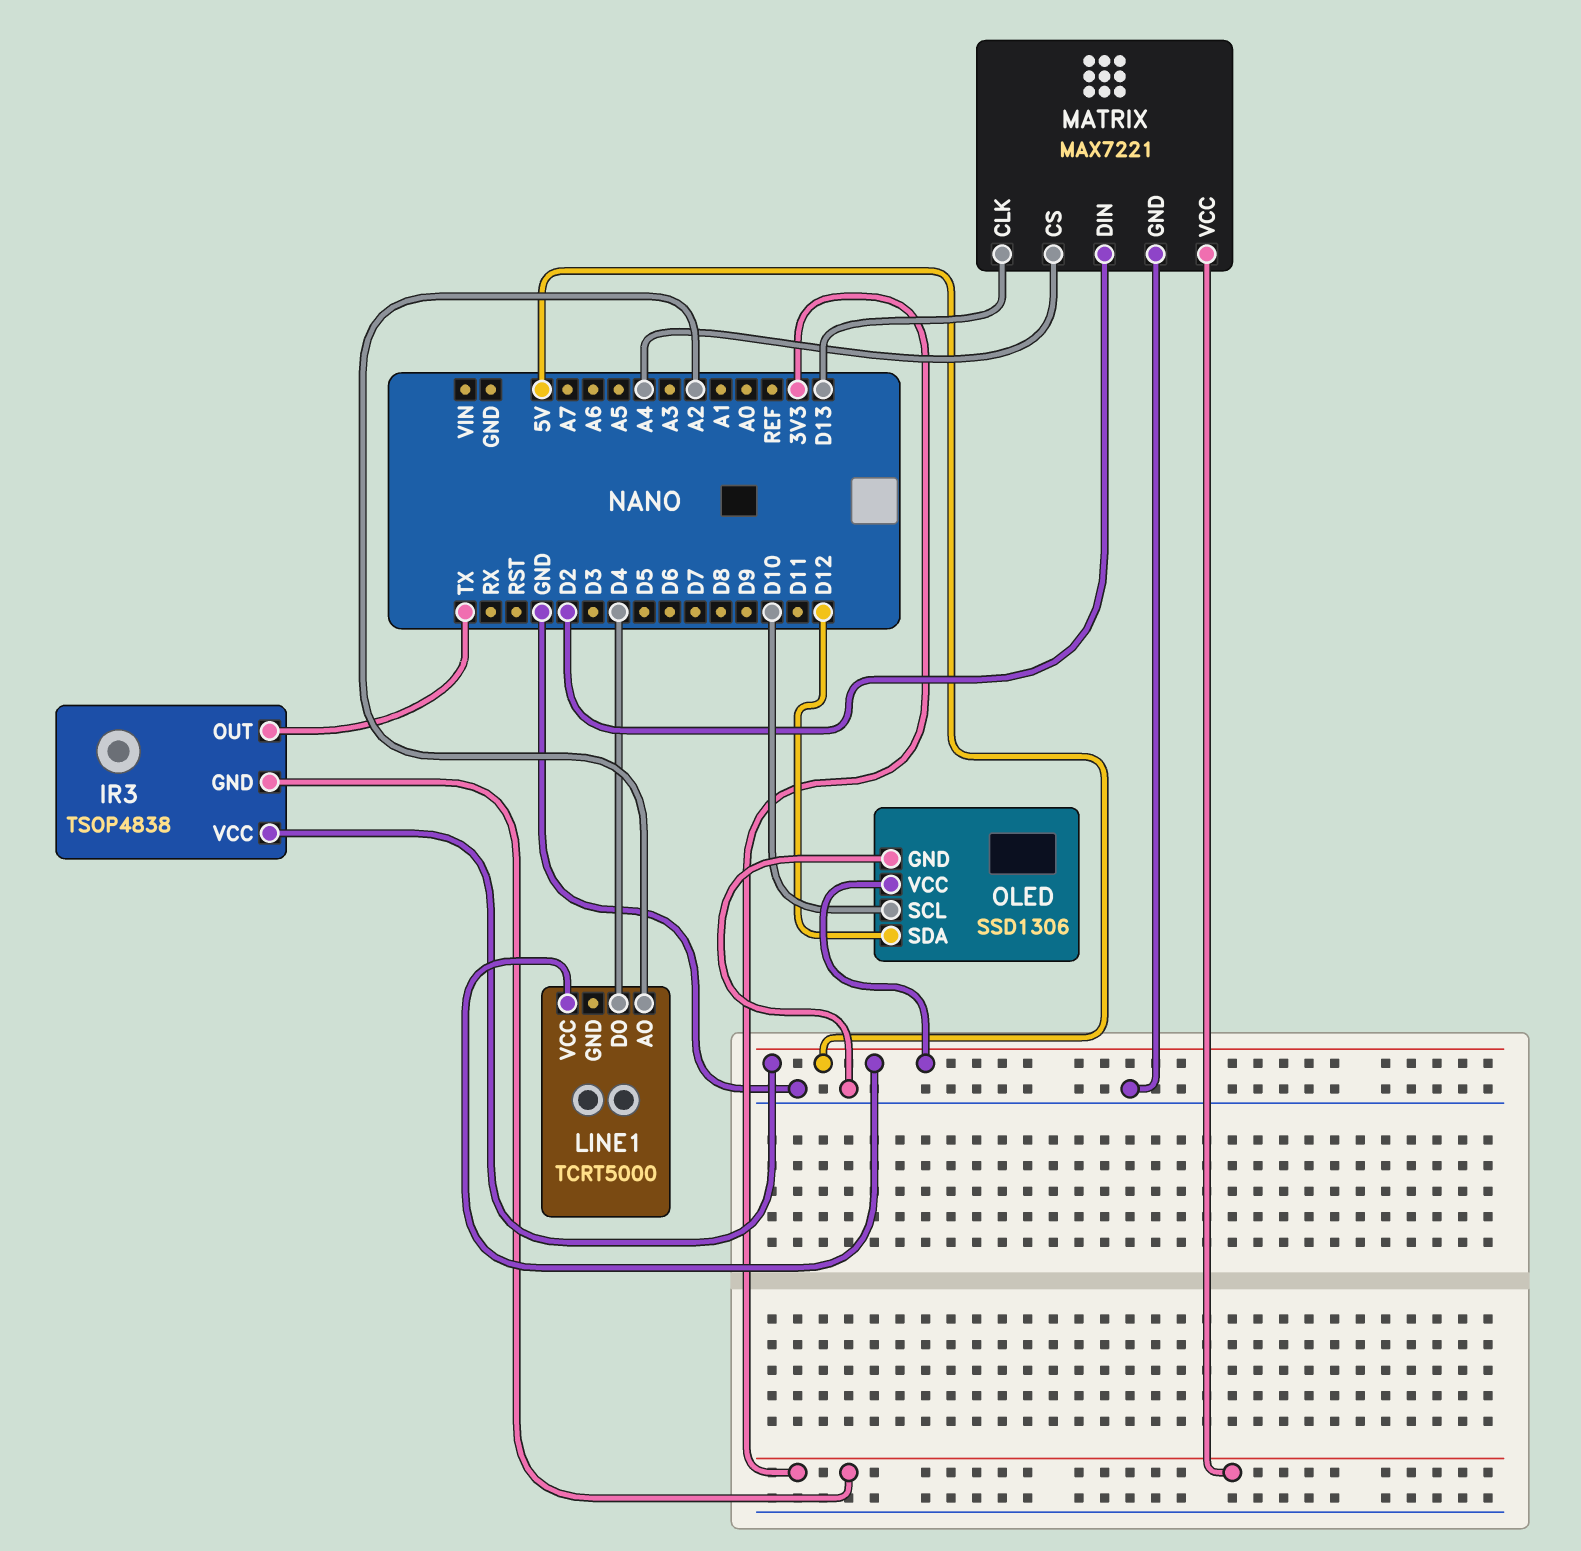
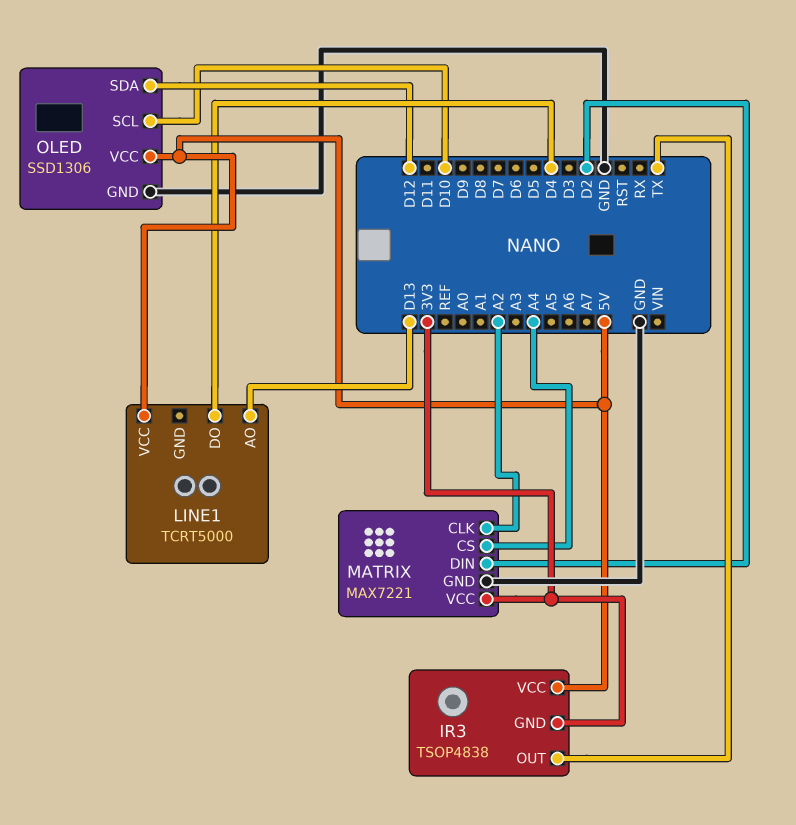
LINE1 pin AO: A2 -> D13
MATRIX pin CLK: D13 -> A2

